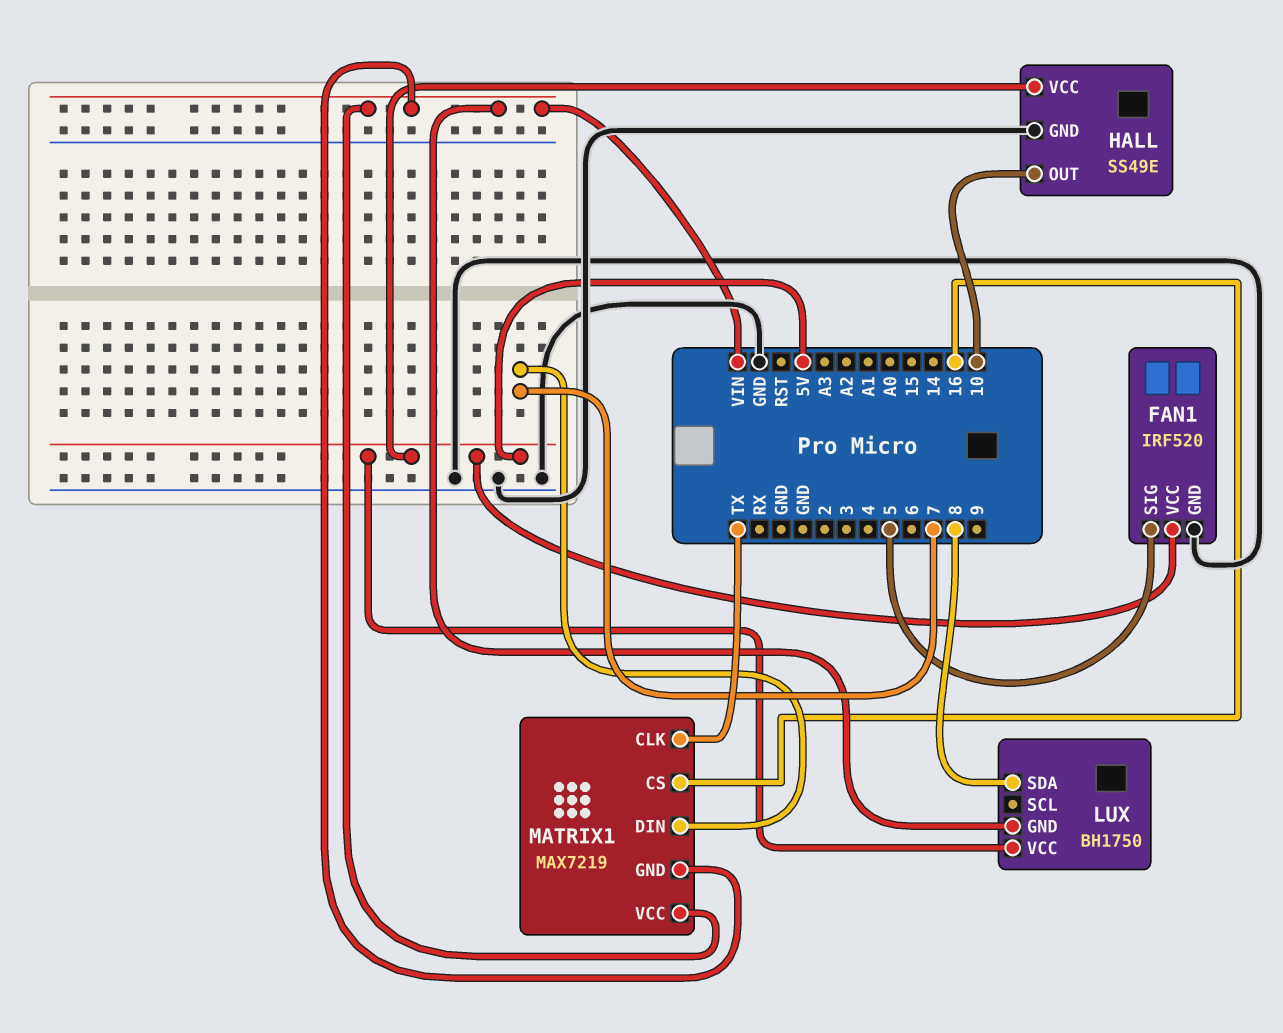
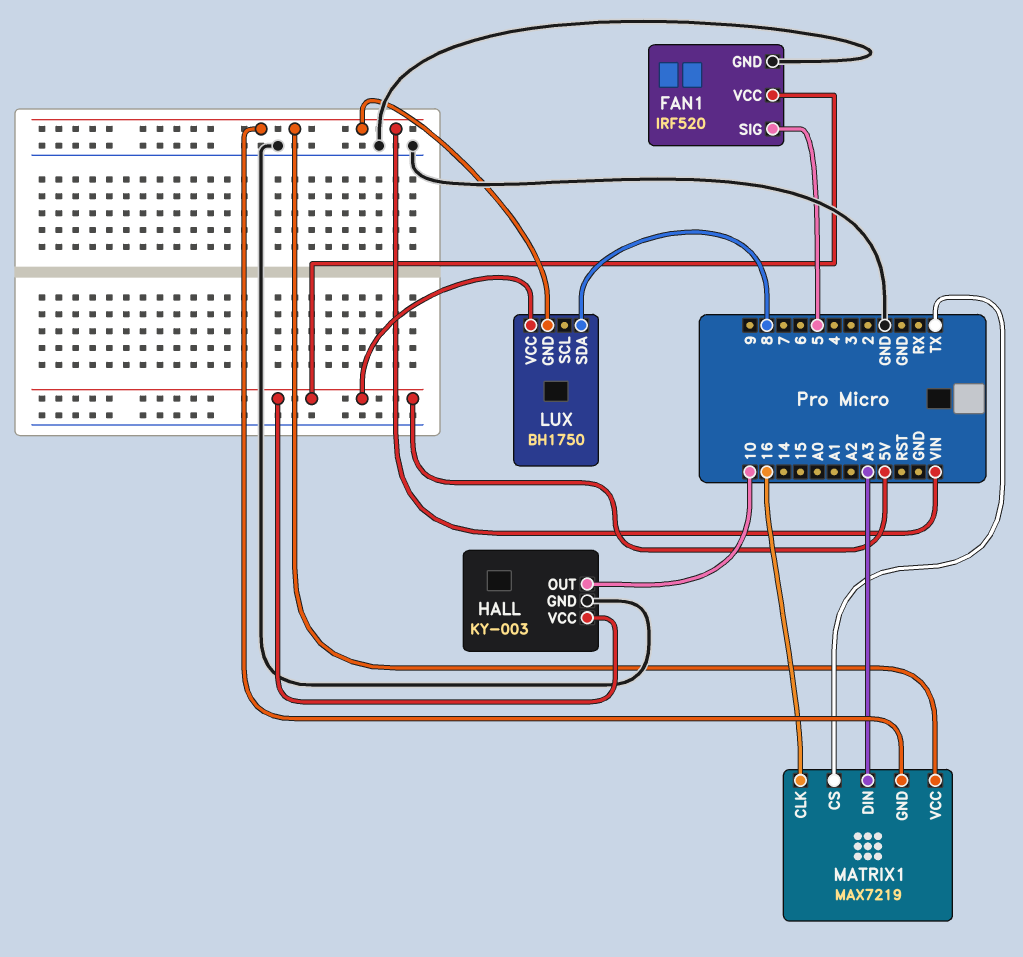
HALL: SS49E -> KY-003
MATRIX1 pin CLK: TX -> 16
MATRIX1 pin CS: 16 -> TX
MATRIX1 pin DIN: 7 -> A3

